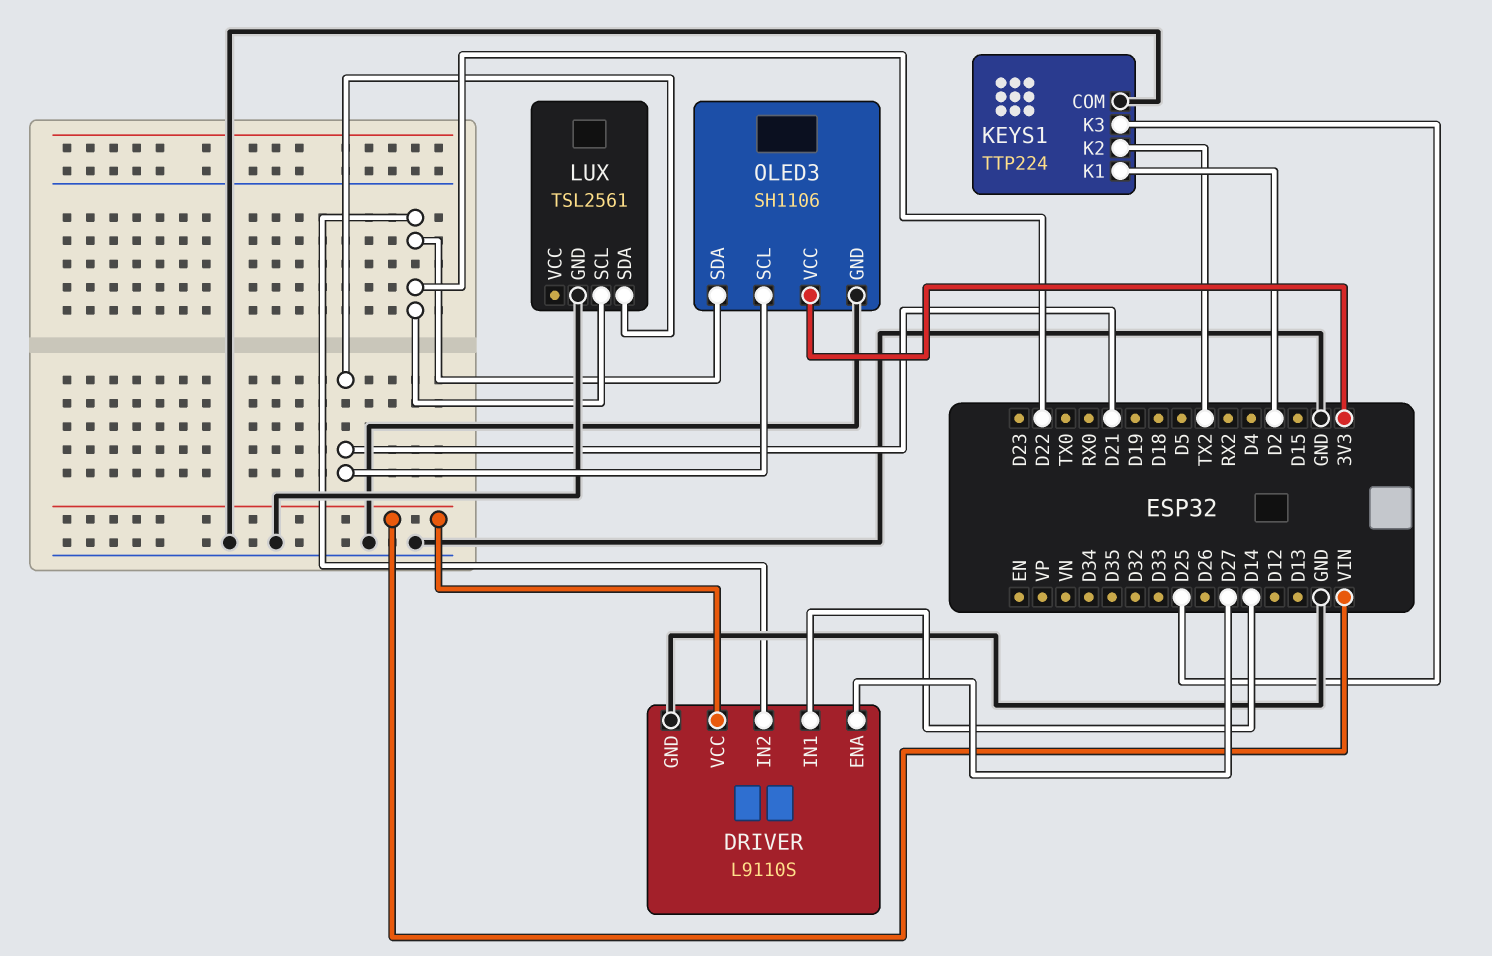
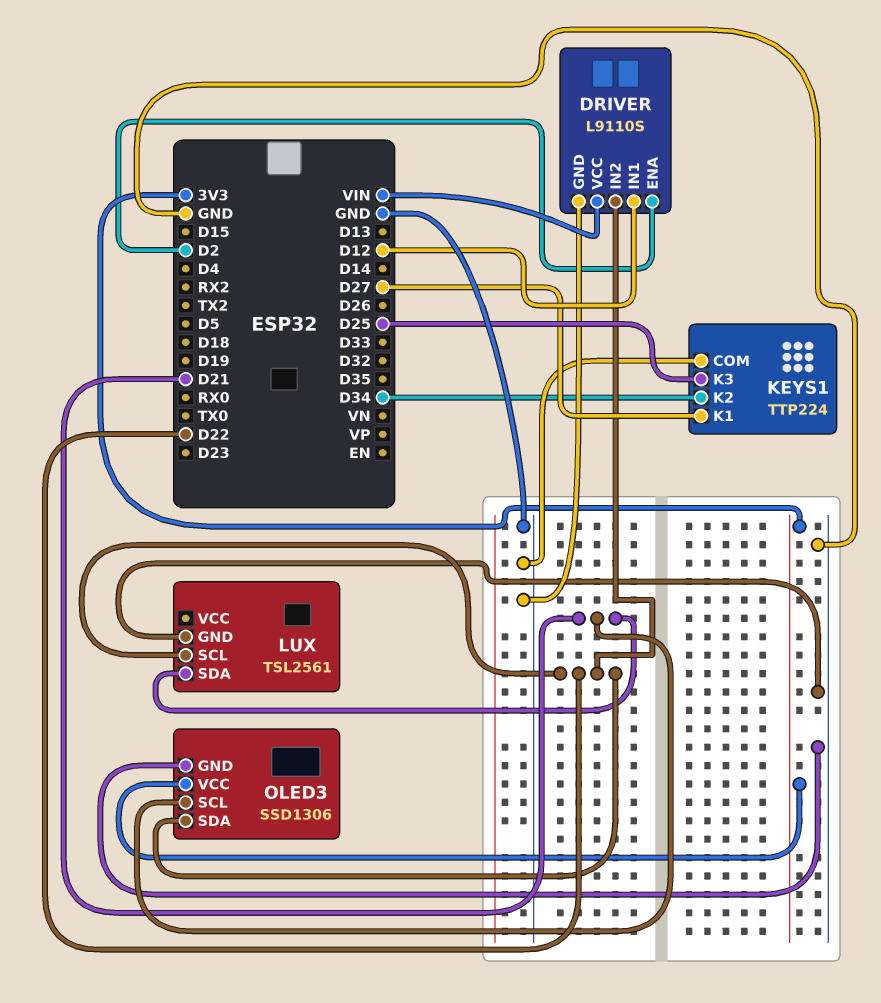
DRIVER pin ENA: D27 -> D2
DRIVER pin IN1: D14 -> D12
KEYS1 pin K1: D2 -> D27
KEYS1 pin K2: TX2 -> D34
OLED3: SH1106 -> SSD1306

